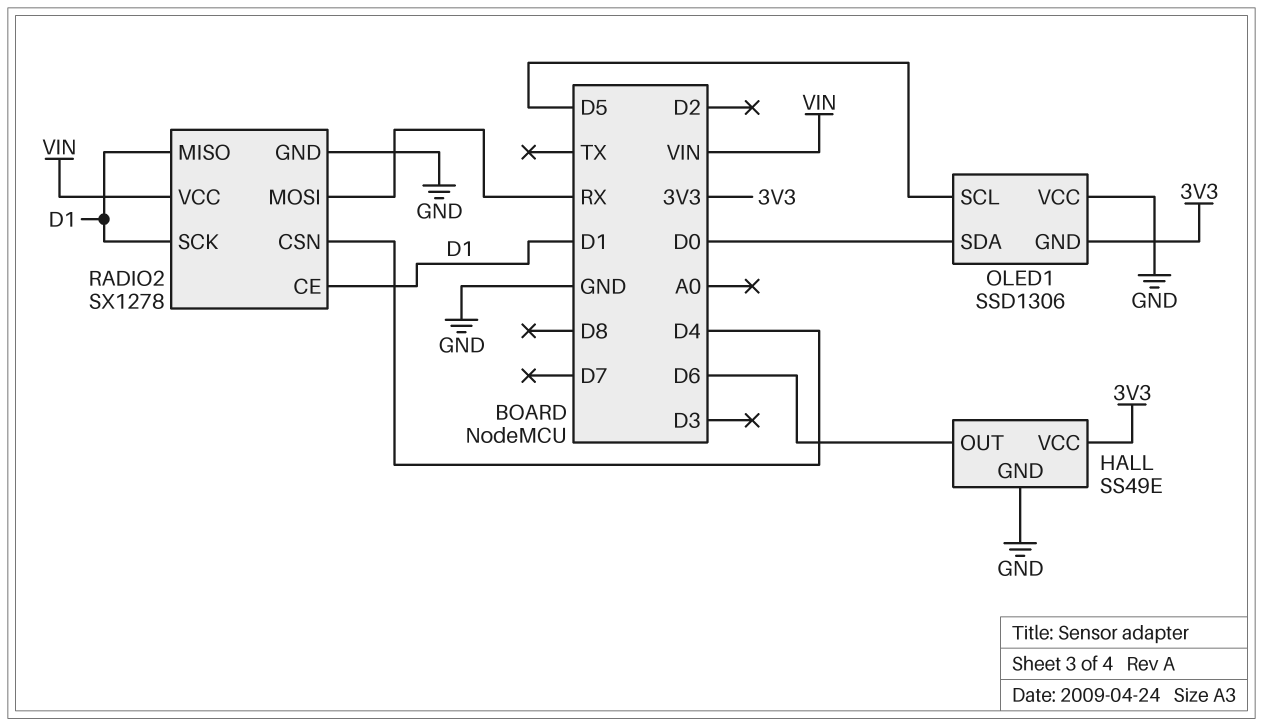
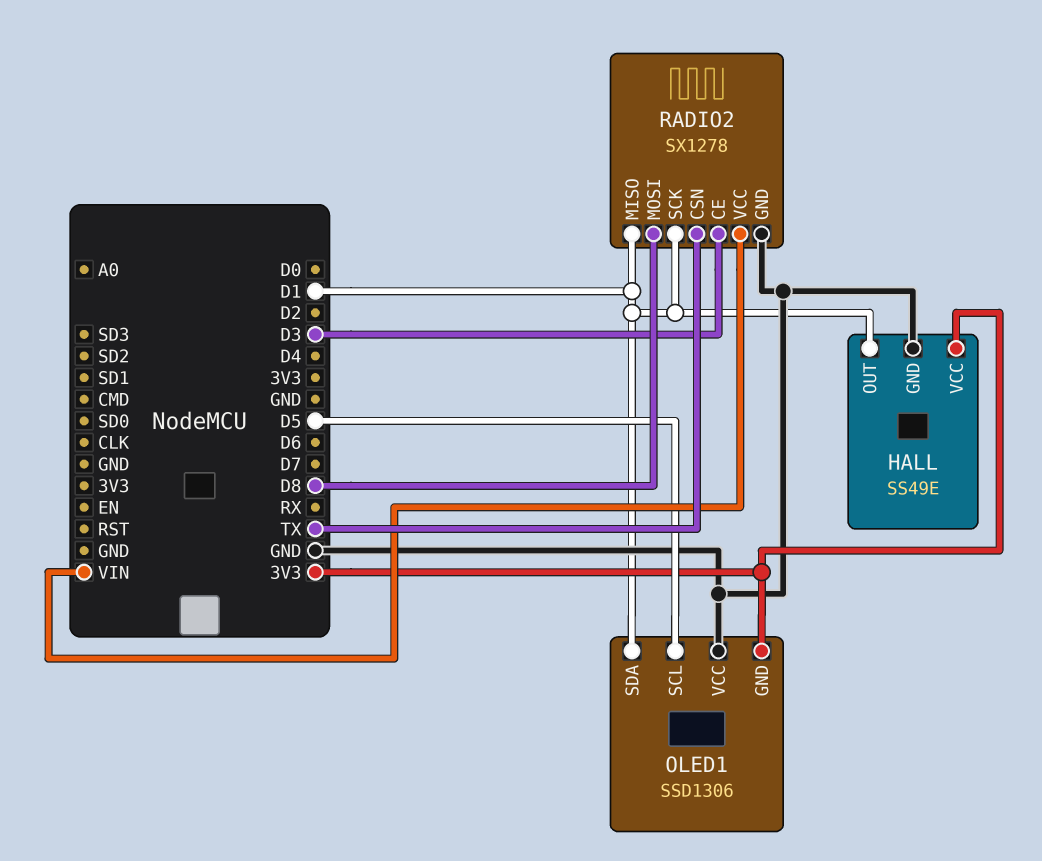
HALL pin OUT: D6 -> D1
OLED1 pin SDA: D0 -> D1
RADIO2 pin CE: D1 -> D3
RADIO2 pin CSN: D4 -> TX
RADIO2 pin MOSI: RX -> D8

